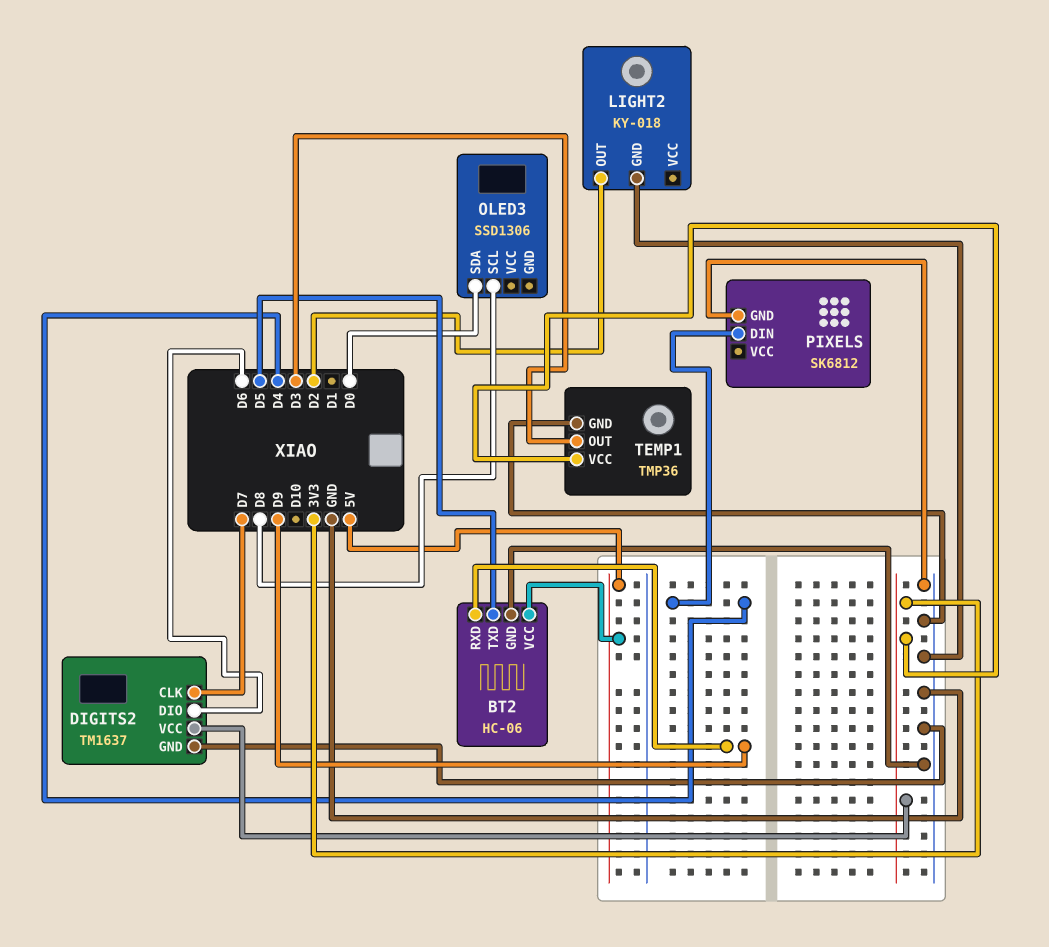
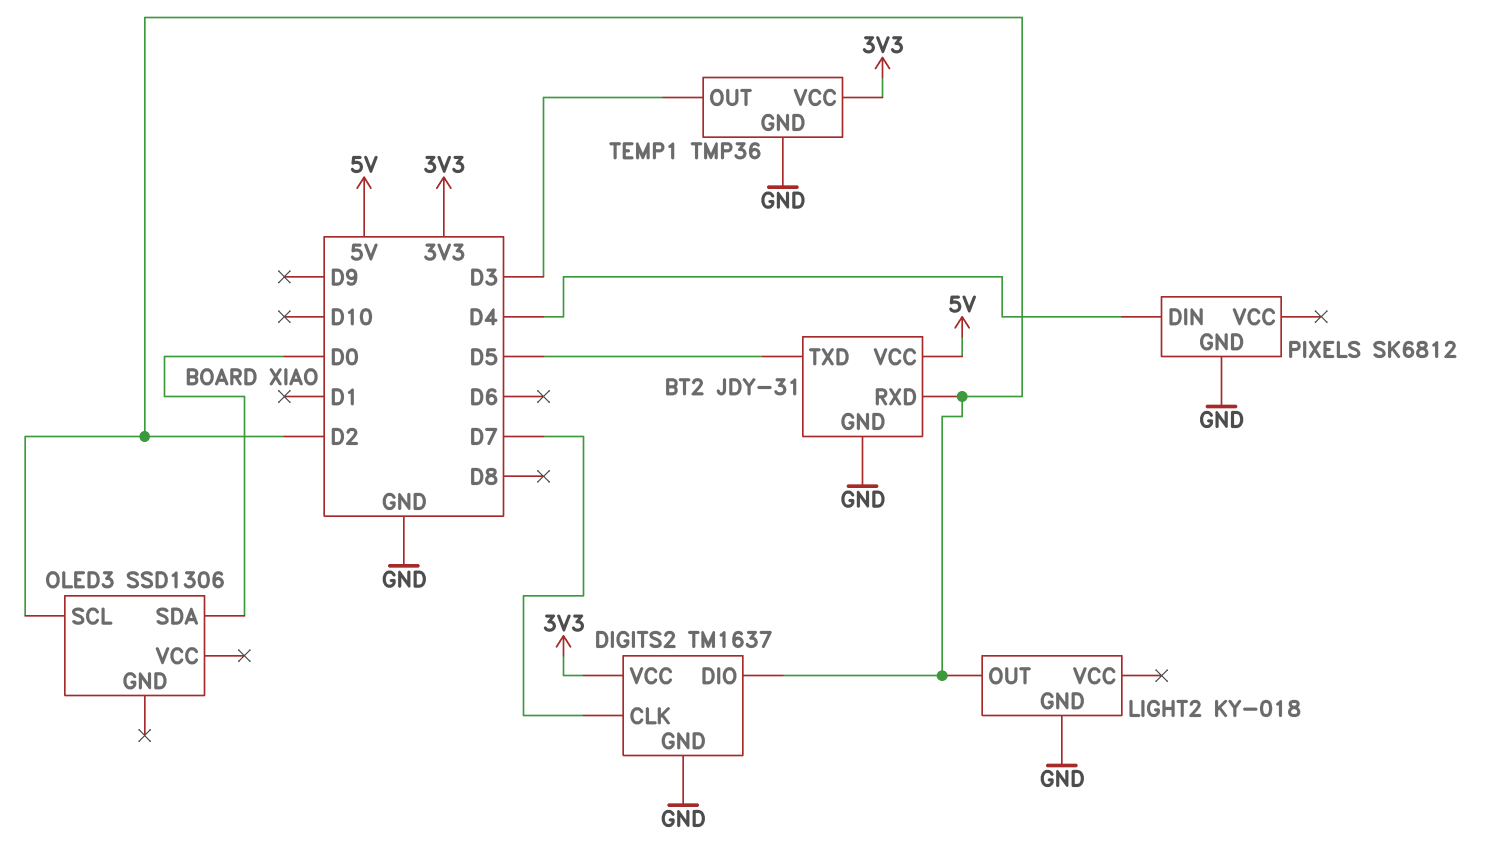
BT2: HC-06 -> JDY-31
BT2 pin RXD: D9 -> D2
DIGITS2 pin DIO: D6 -> D2
OLED3 pin SCL: D8 -> D2

